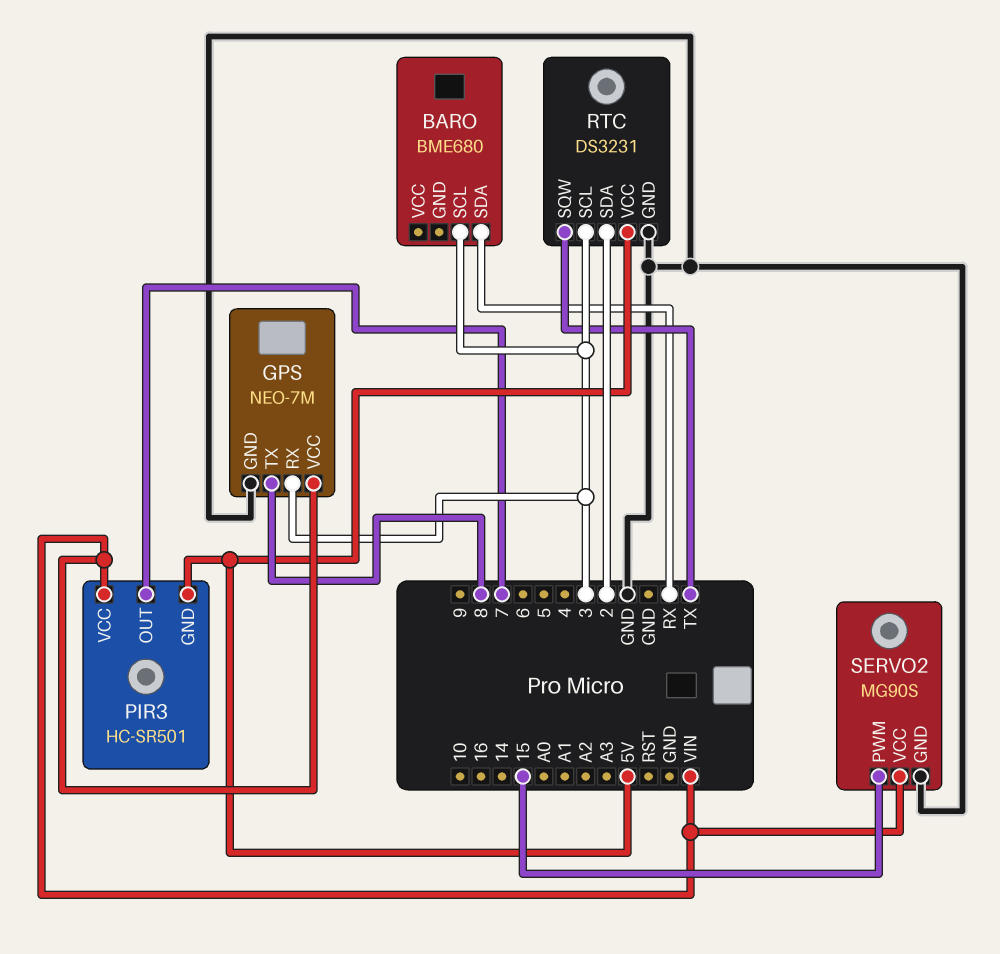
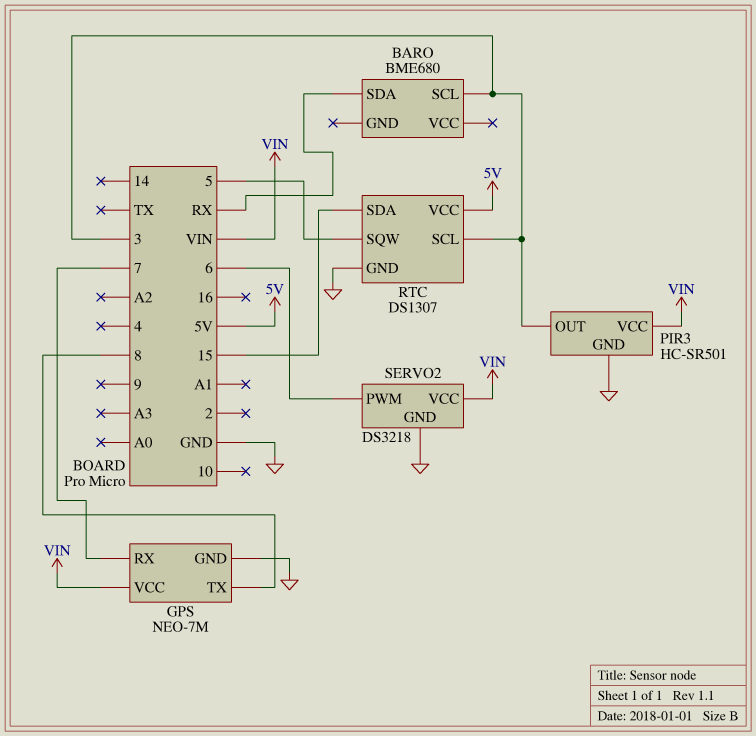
GPS pin RX: 3 -> 7
PIR3 pin GND: 5V -> GND
PIR3 pin OUT: 7 -> 3
RTC: DS3231 -> DS1307
RTC pin SDA: 2 -> 15
RTC pin SQW: TX -> 5
SERVO2: MG90S -> DS3218
SERVO2 pin PWM: 15 -> 6

